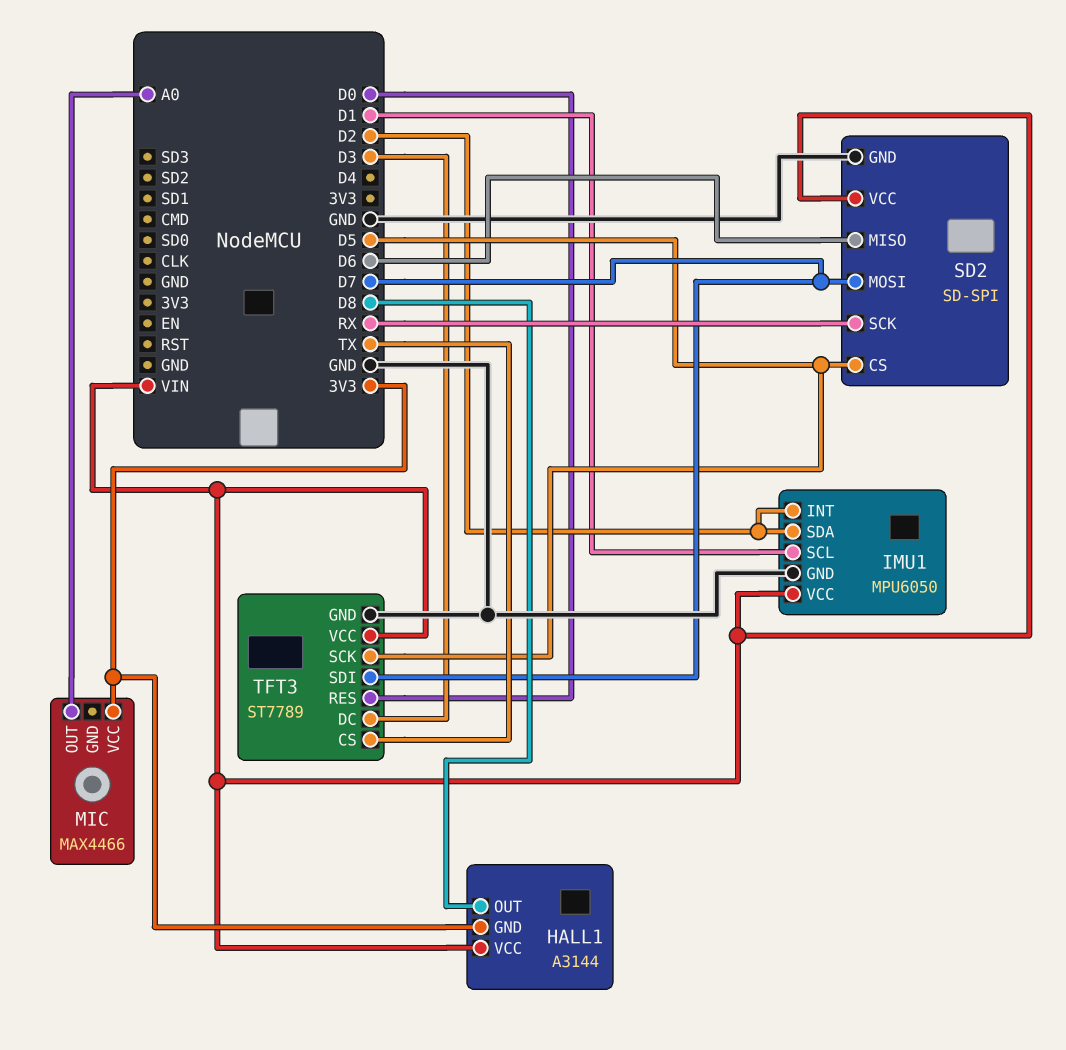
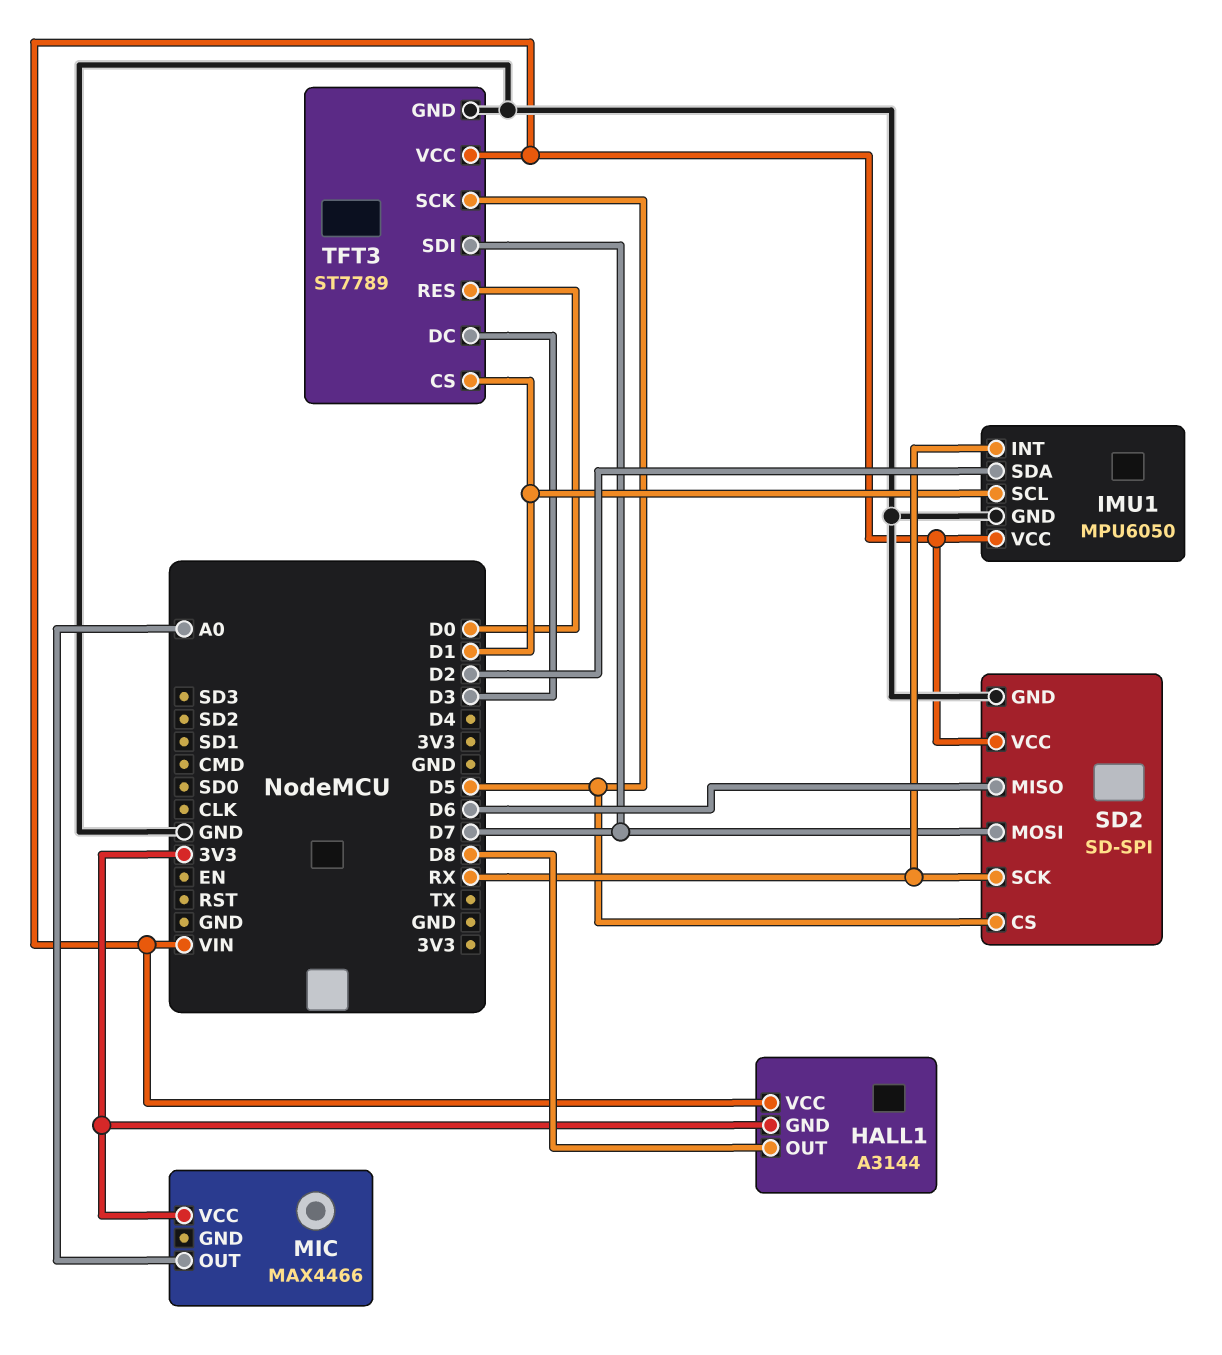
IMU1 pin INT: D2 -> RX
TFT3 pin CS: TX -> D1

